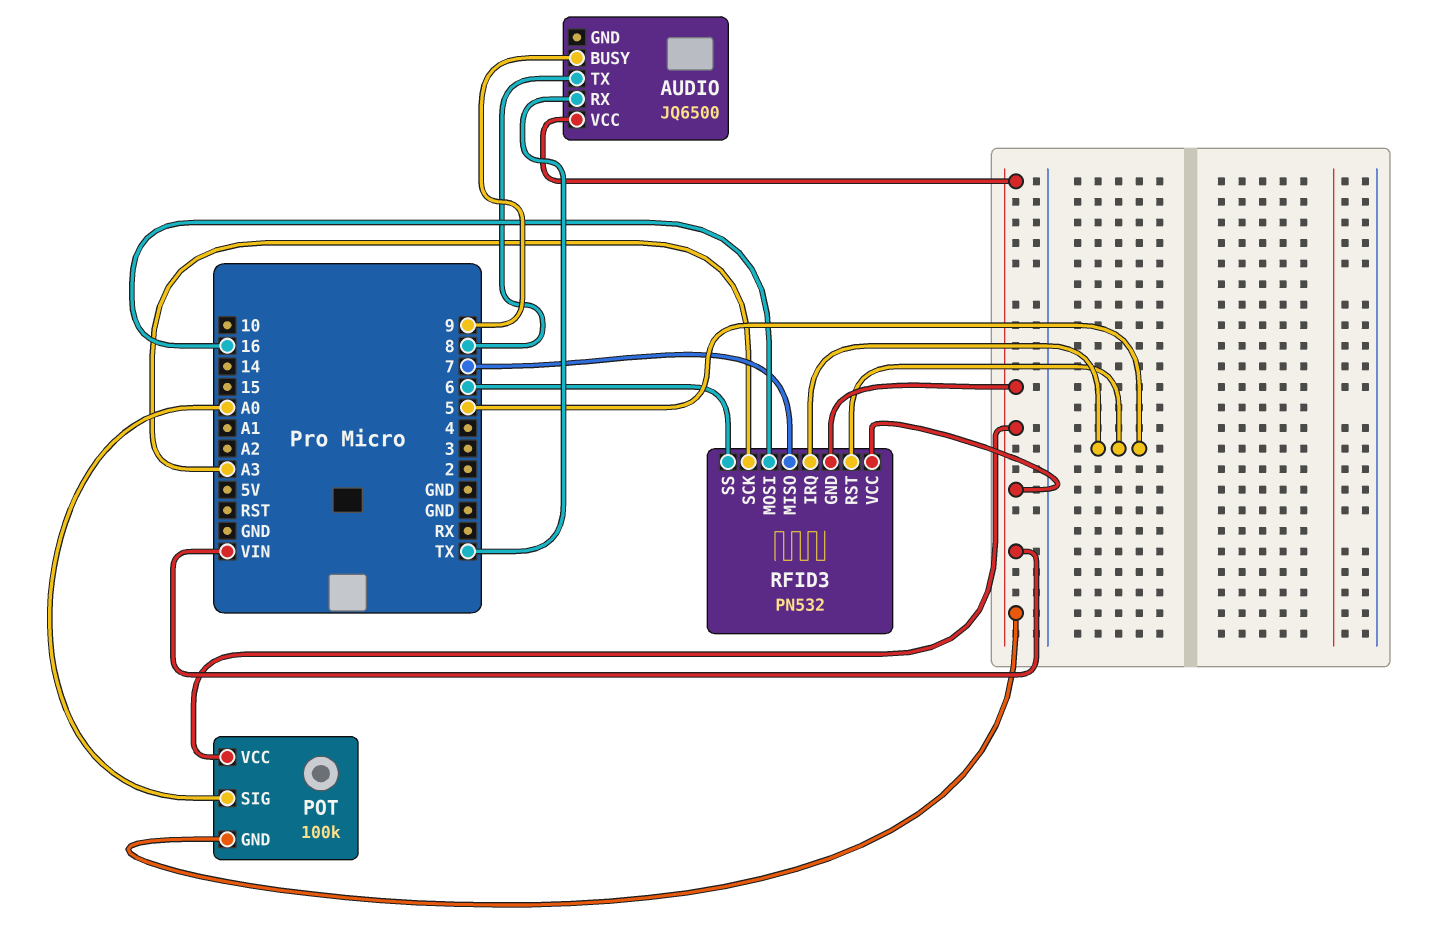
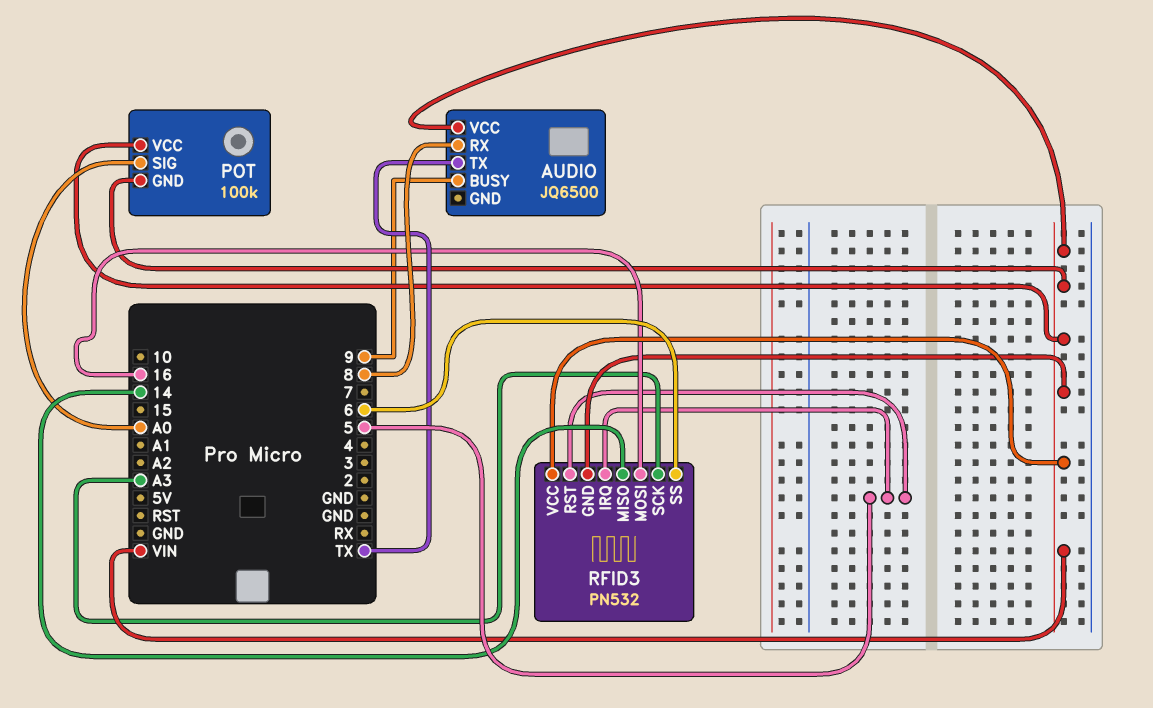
AUDIO pin RX: TX -> 8
AUDIO pin TX: 8 -> TX
RFID3 pin MISO: 7 -> 14

